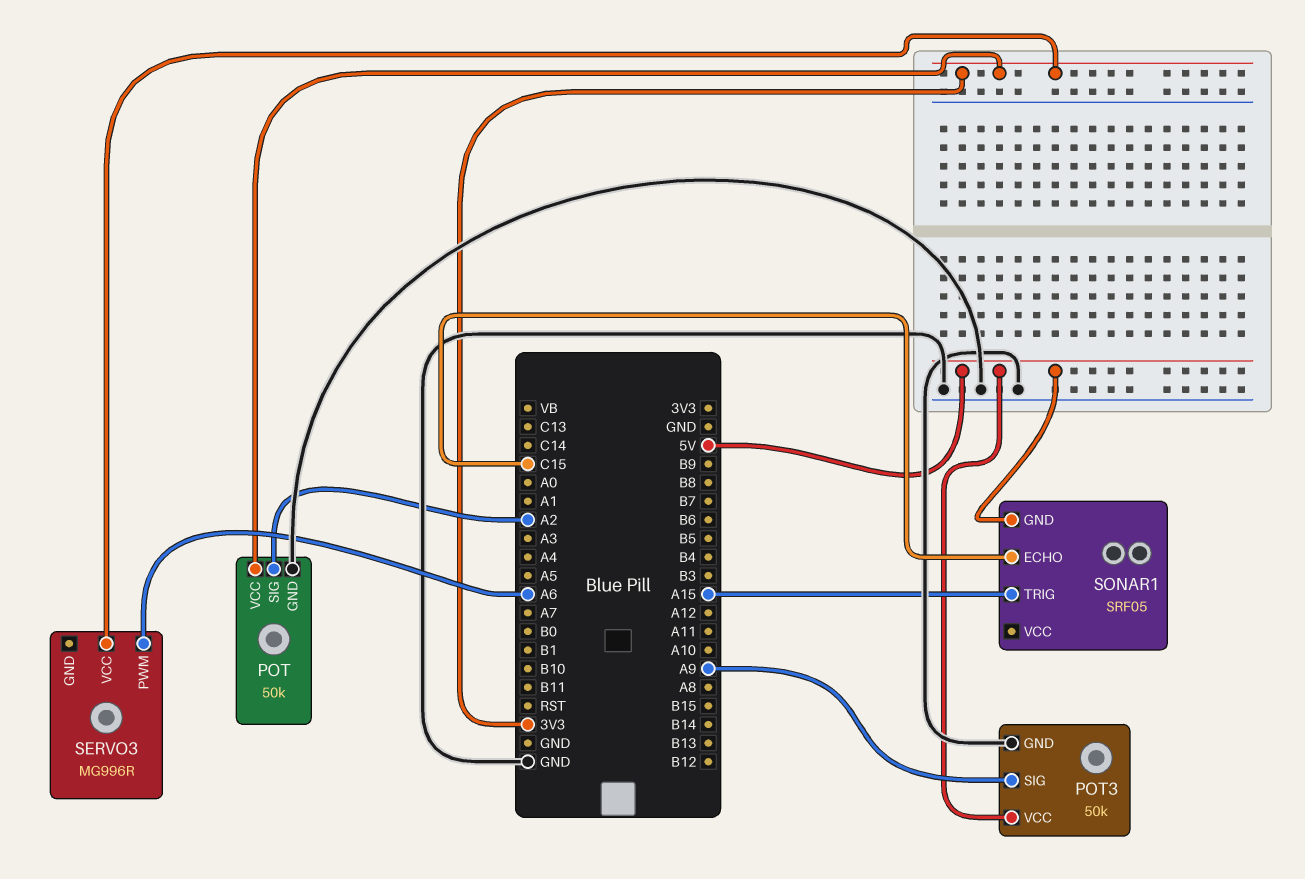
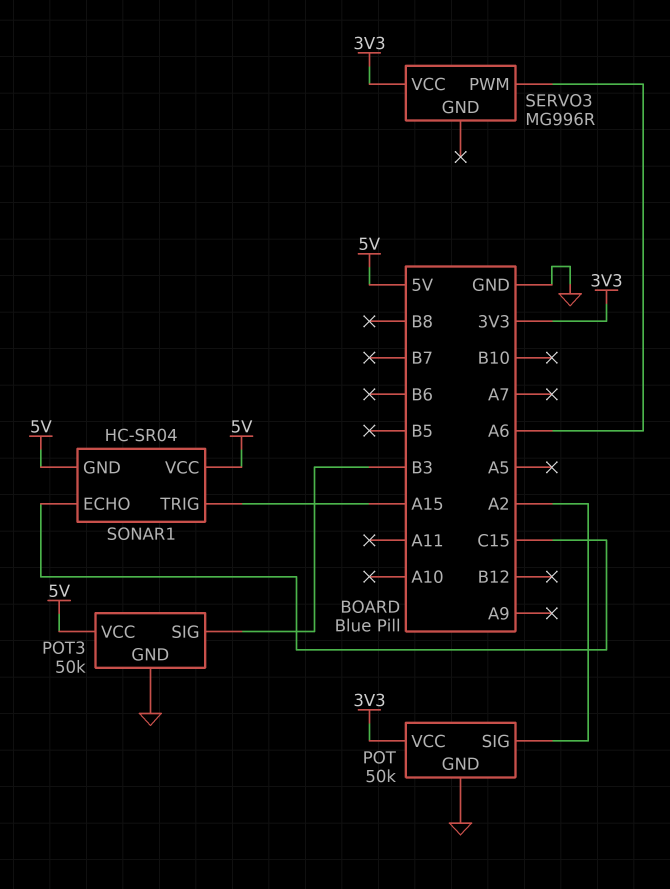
POT3 pin SIG: A9 -> B3
SONAR1: SRF05 -> HC-SR04
SONAR1 pin VCC: none -> 5V

